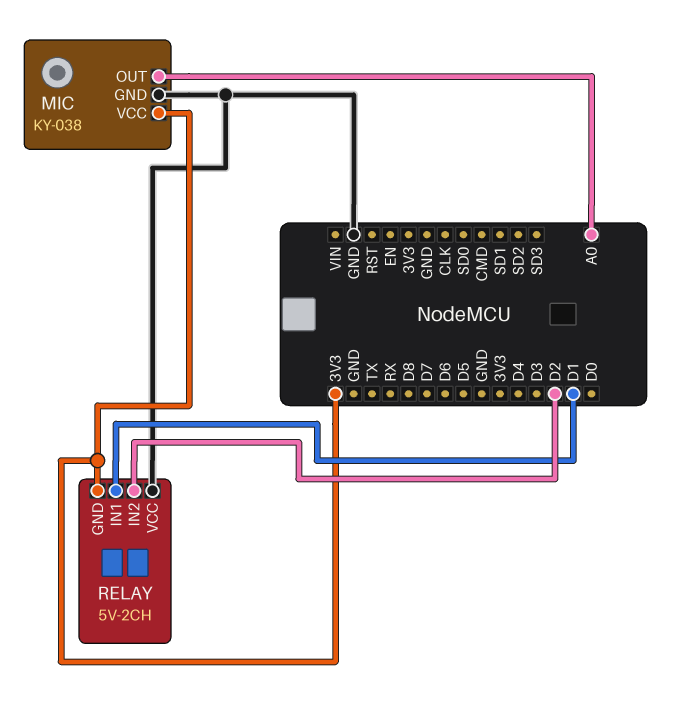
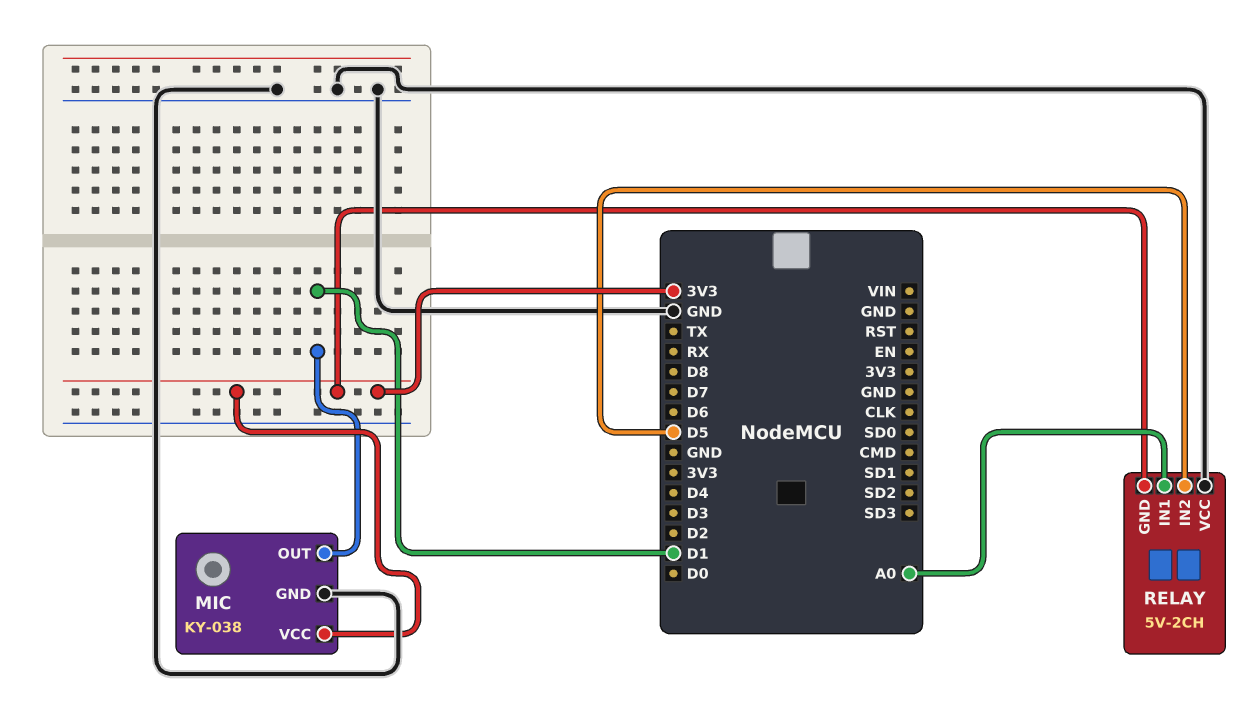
MIC pin OUT: A0 -> D1
RELAY pin IN1: D1 -> A0
RELAY pin IN2: D2 -> D5

